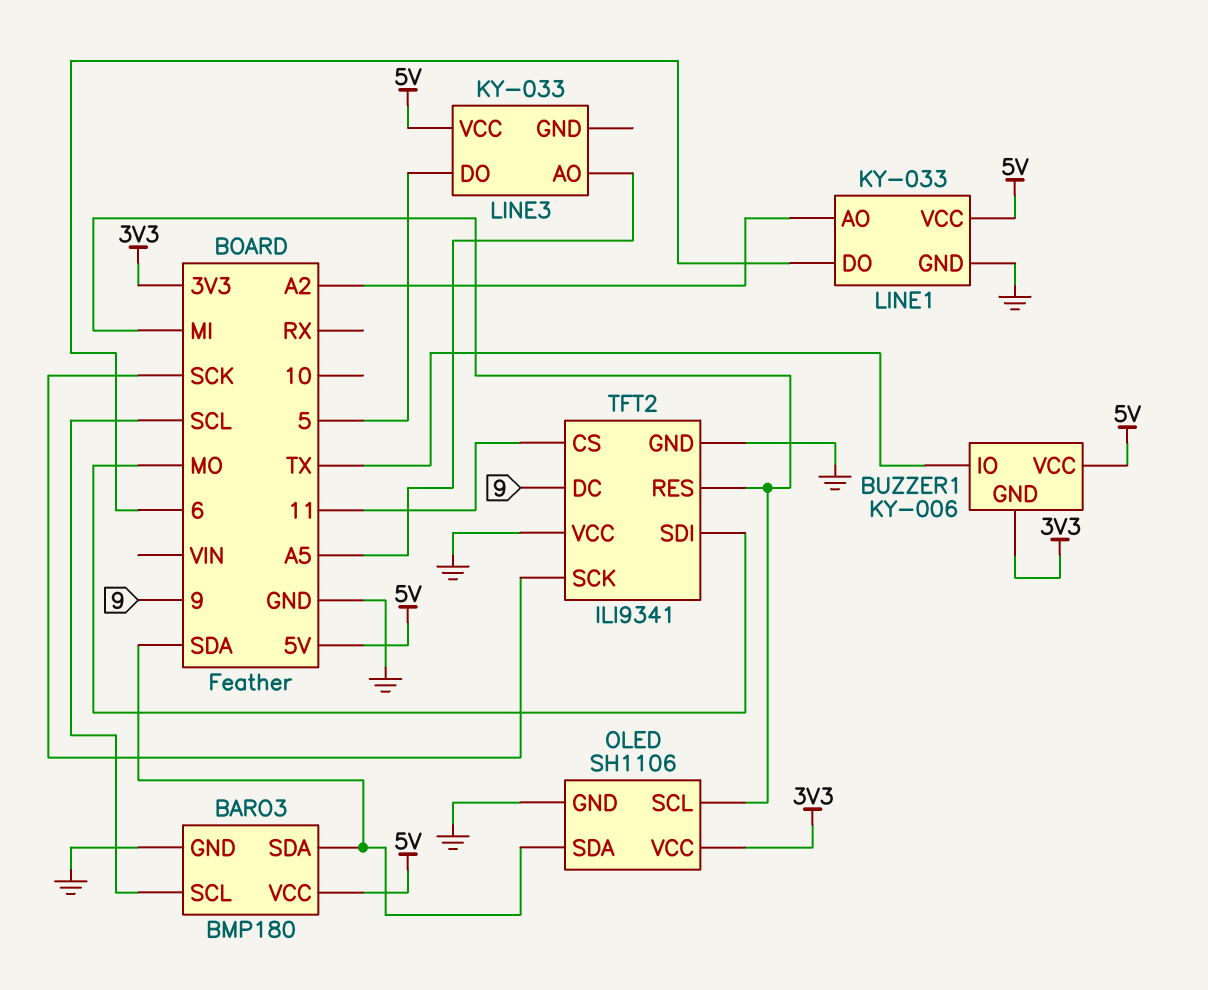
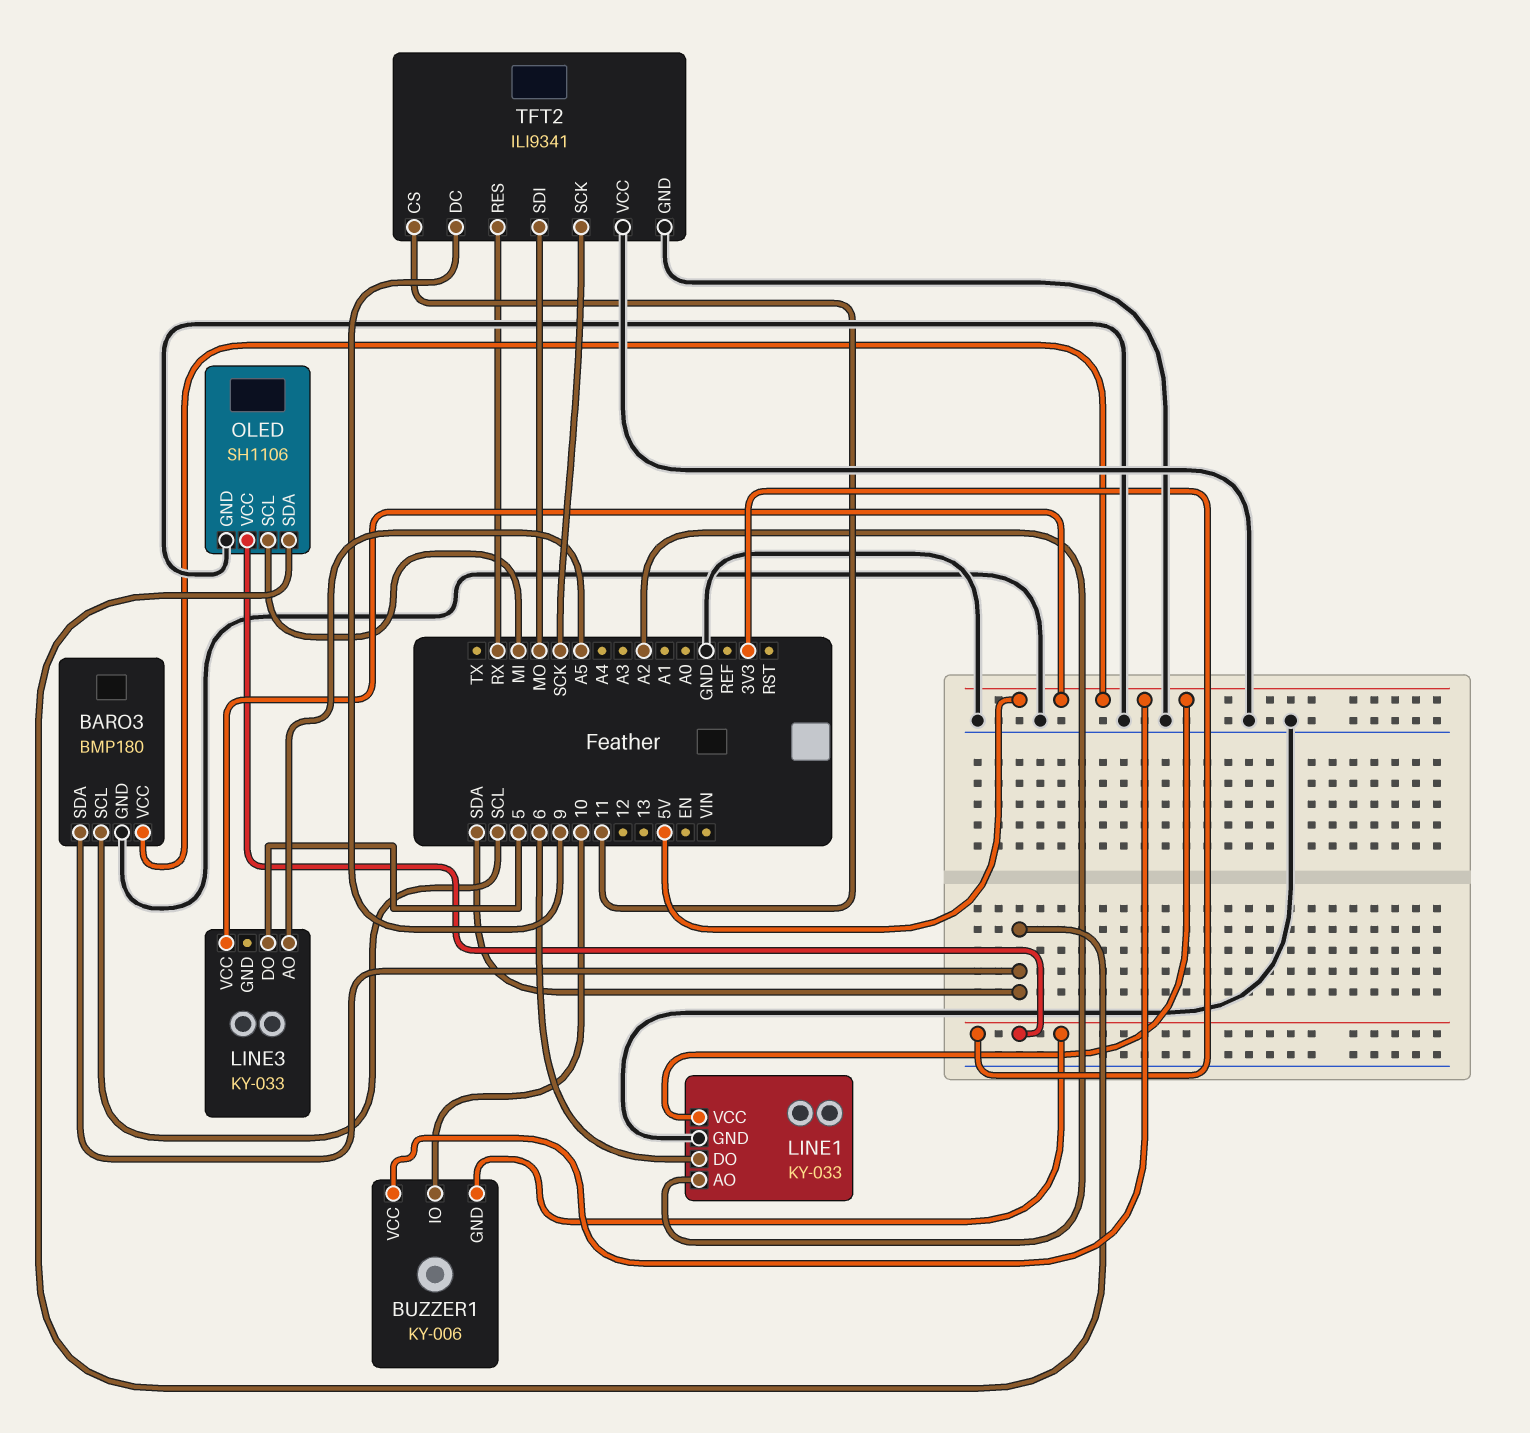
BUZZER1 pin IO: TX -> 10
TFT2 pin RES: MI -> RX

